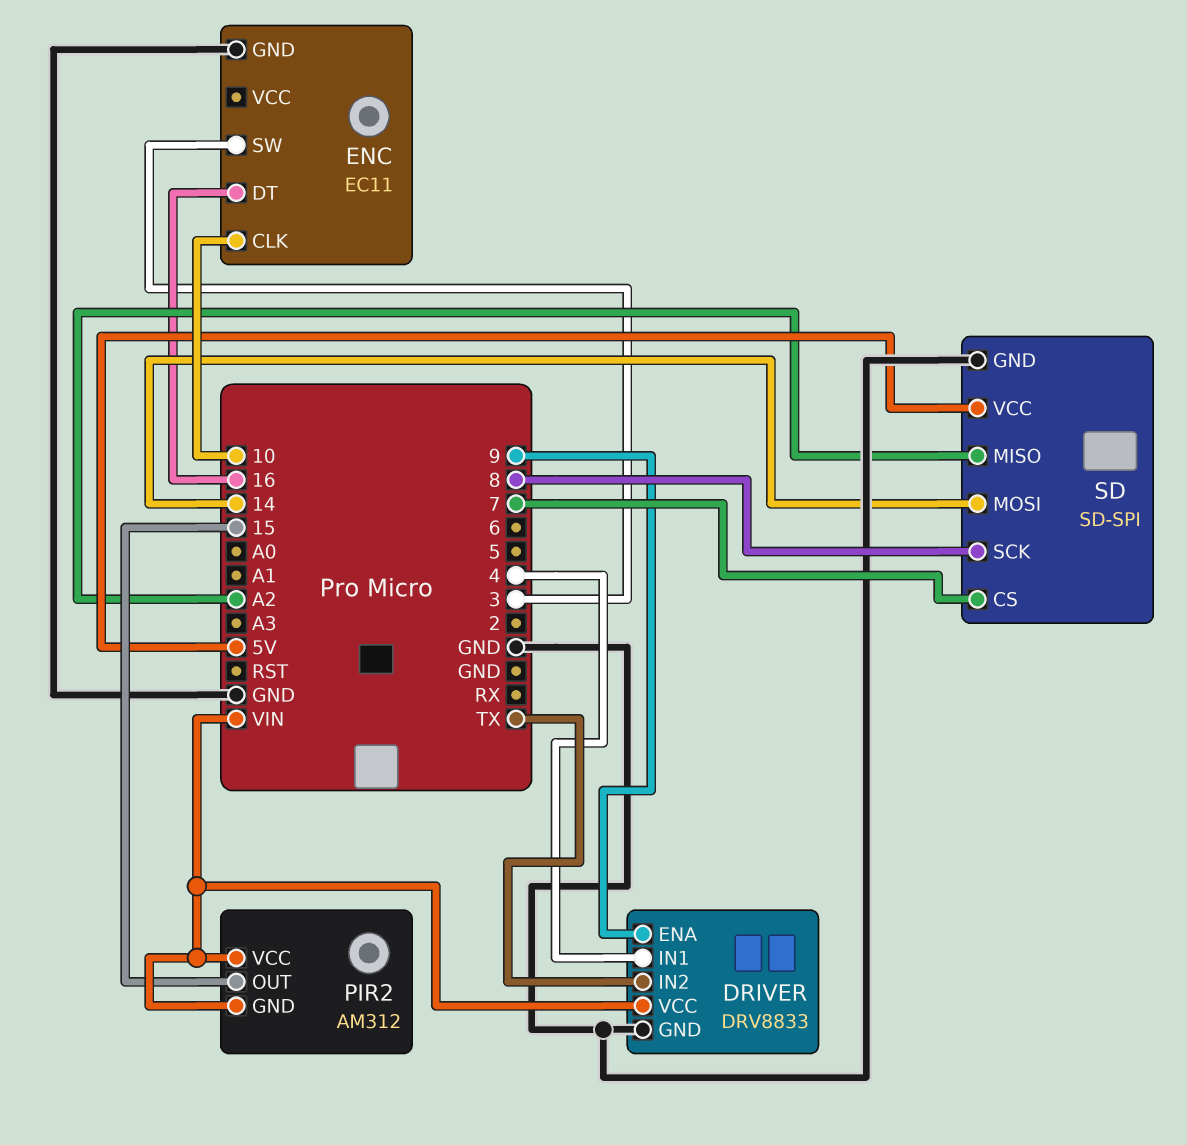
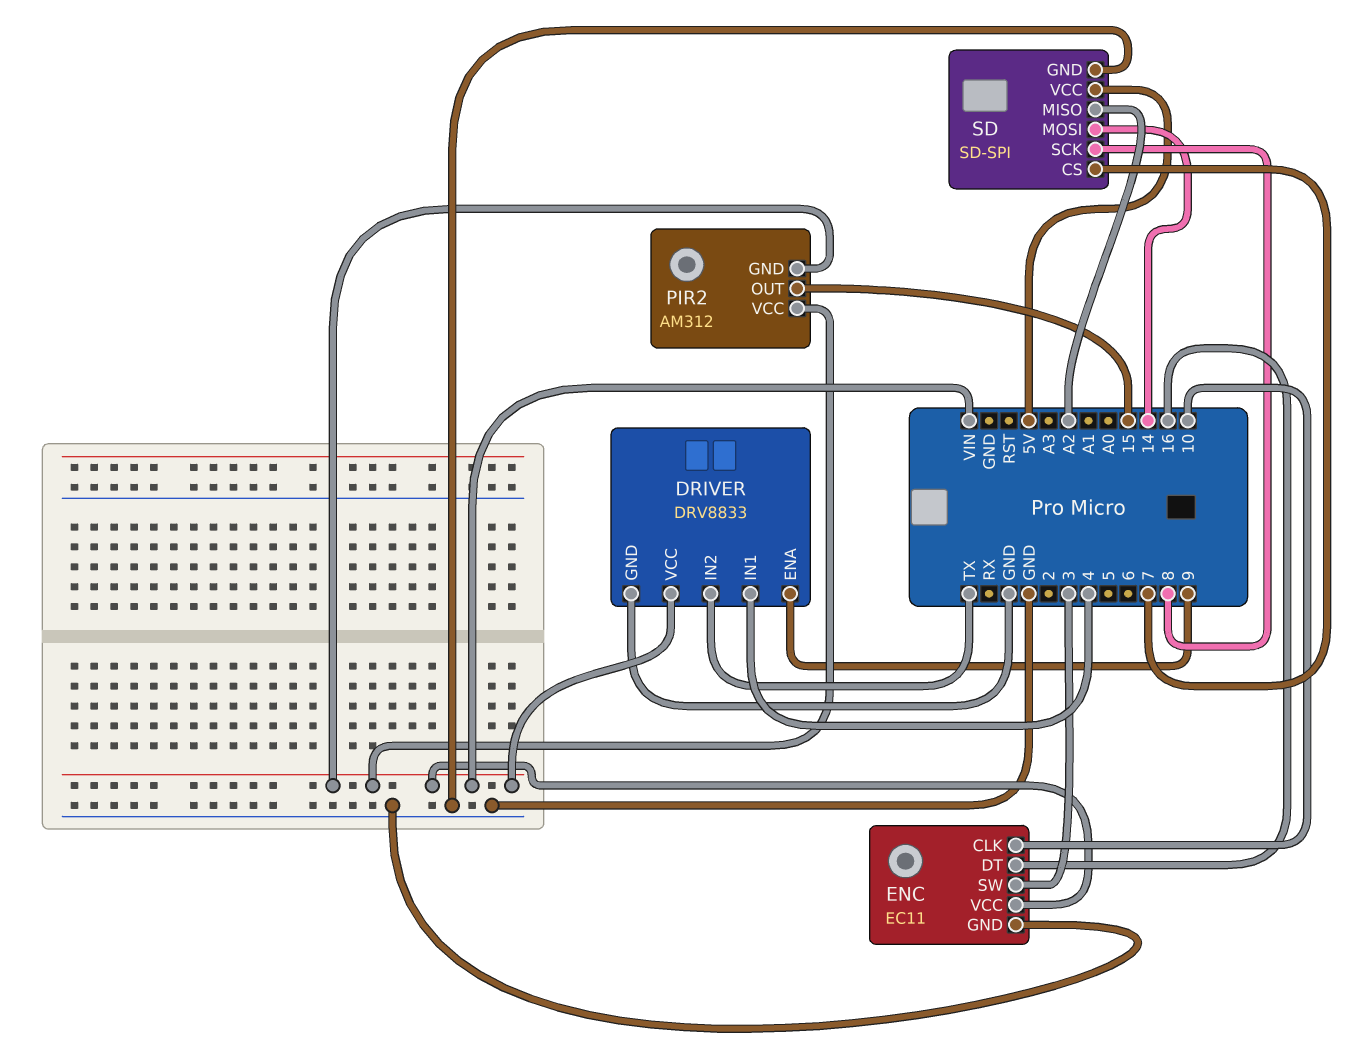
ENC pin VCC: none -> VIN

